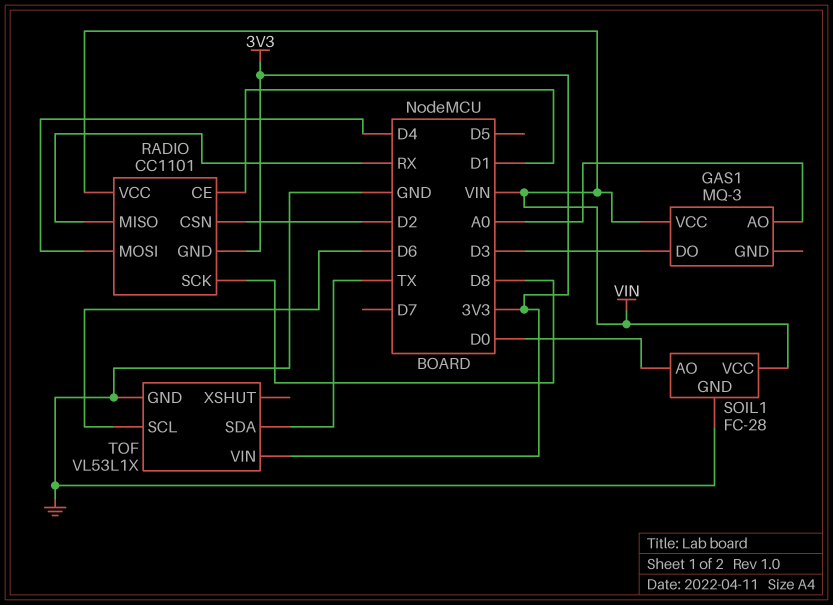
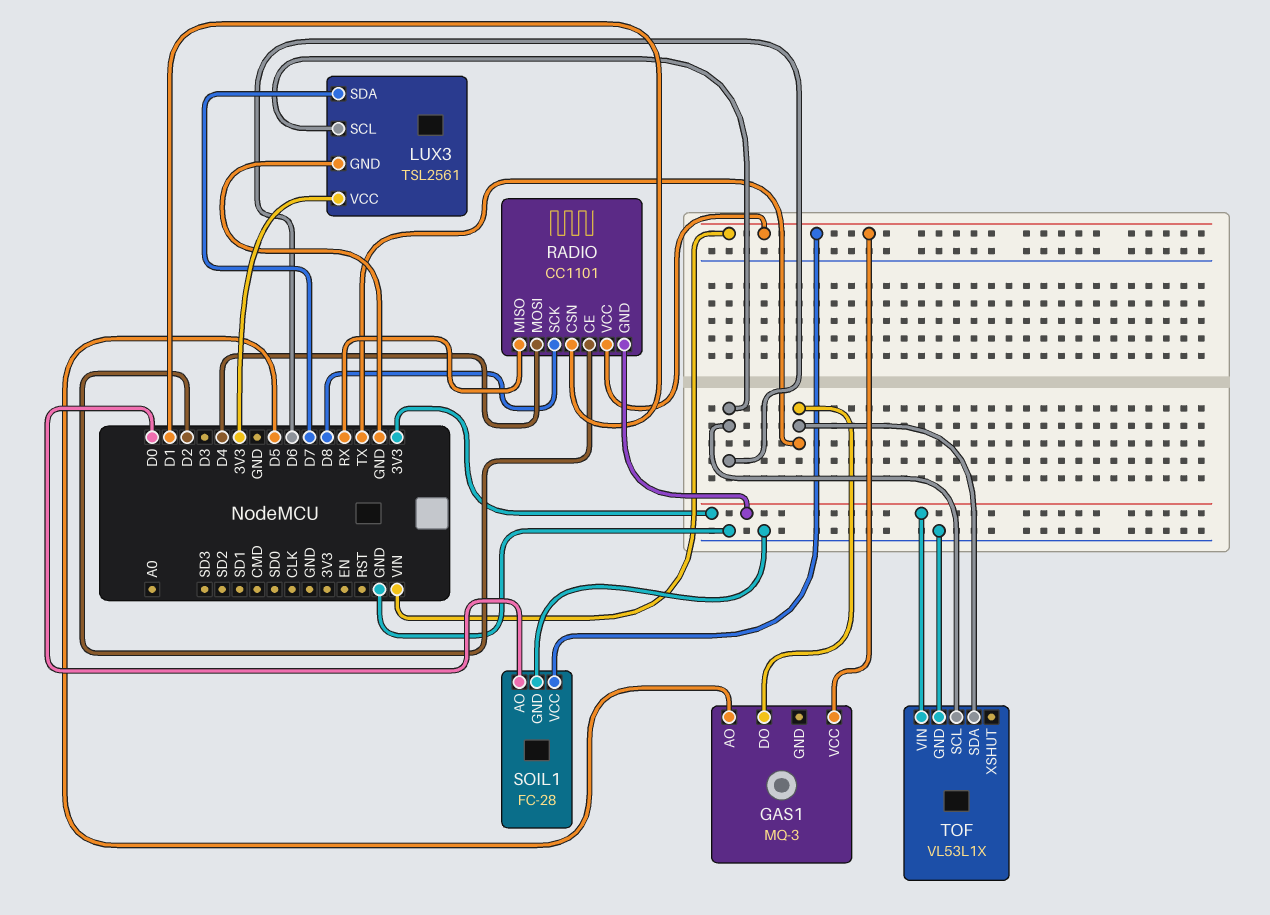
GAS1 pin AO: A0 -> D5
GAS1 pin DO: D3 -> TX
LUX3: none -> TSL2561
LUX3 pin GND: none -> GND
LUX3 pin SCL: none -> D6
LUX3 pin SDA: none -> D7
LUX3 pin VCC: none -> 3V3
RADIO pin CE: D1 -> D2
RADIO pin CSN: D2 -> D1

